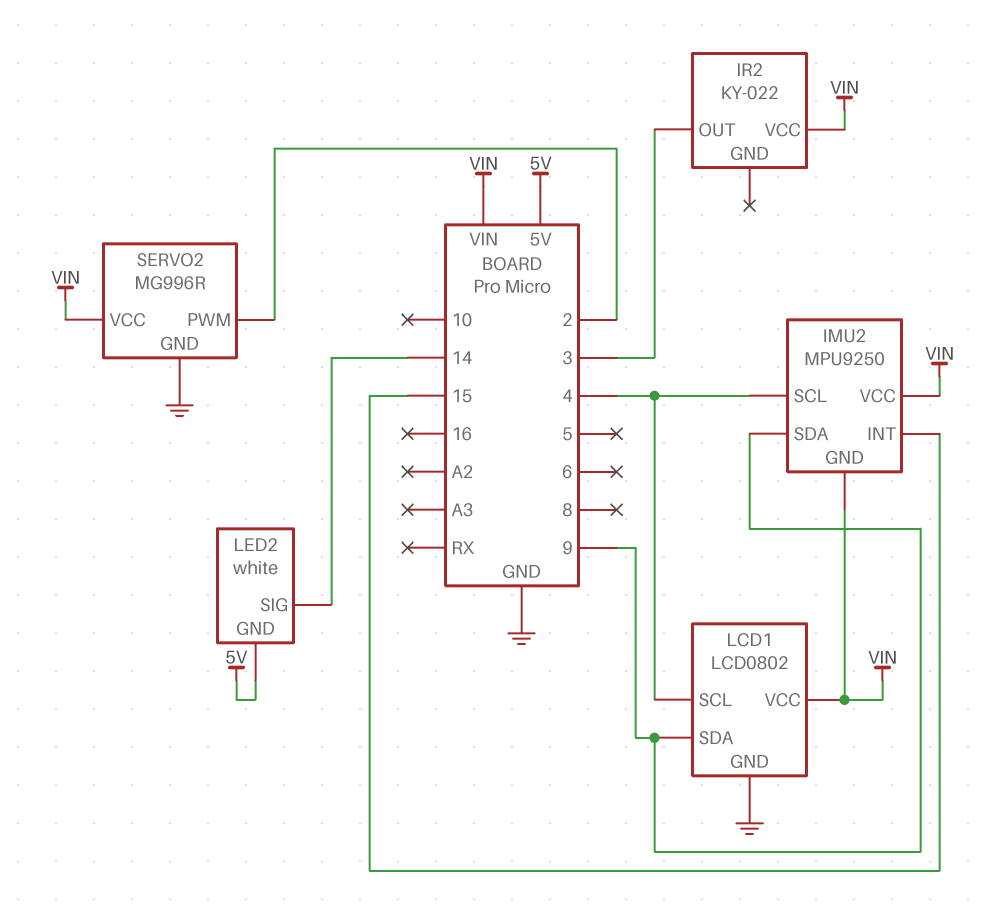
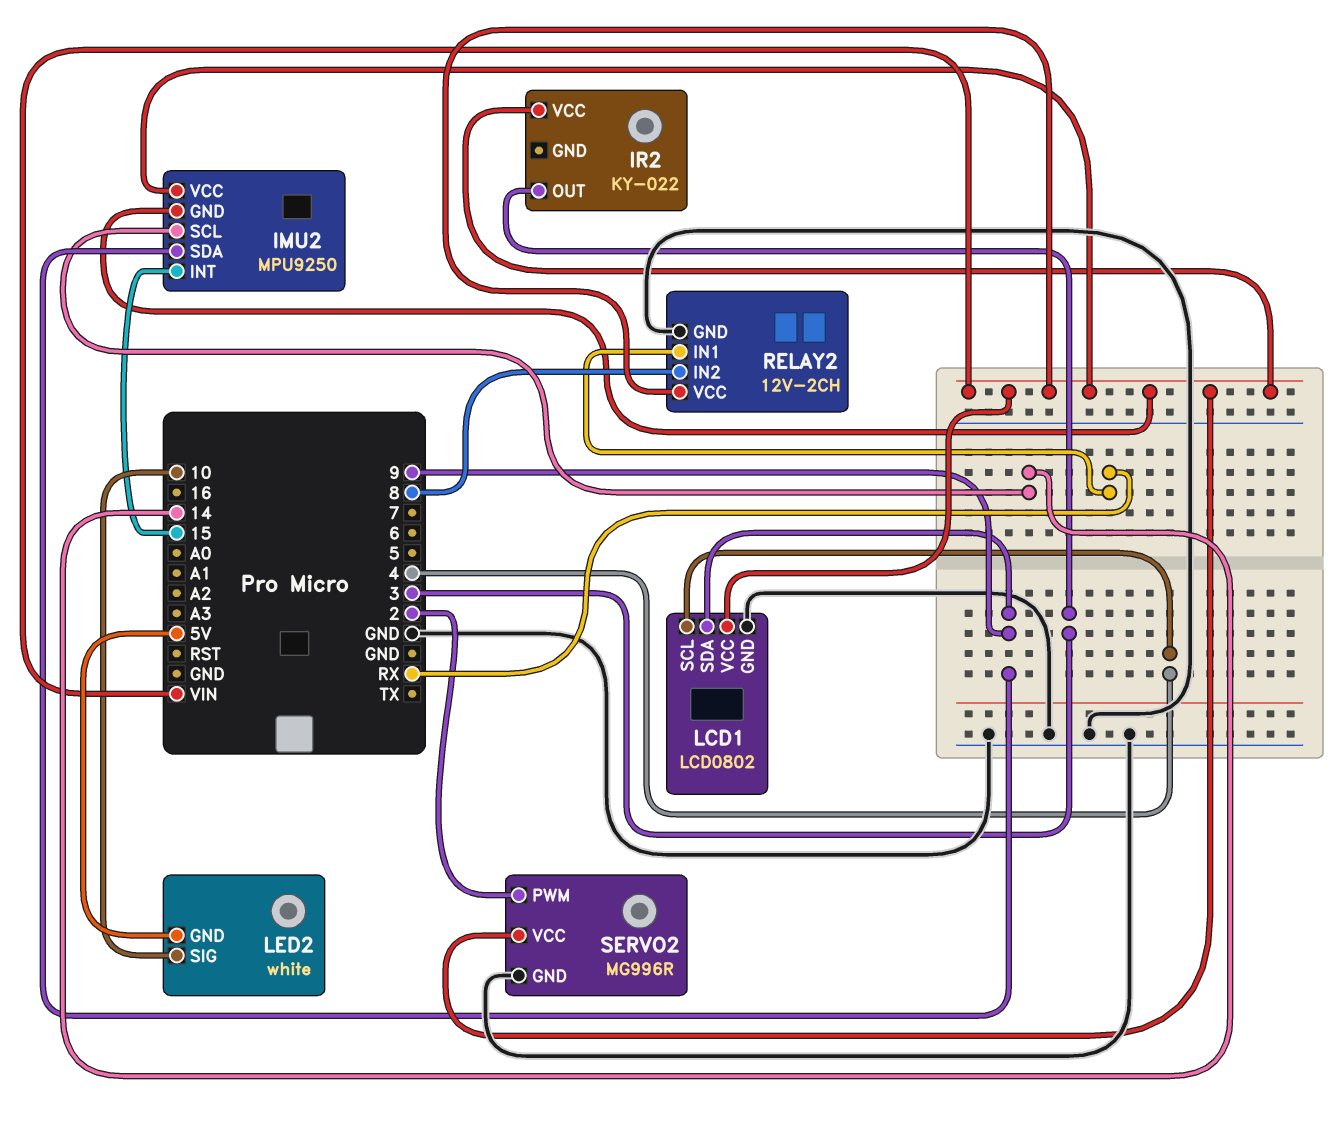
IMU2 pin SCL: 4 -> 14
LED2 pin SIG: 14 -> 10
RELAY2: none -> 12V-2CH
RELAY2 pin GND: none -> GND
RELAY2 pin IN1: none -> RX
RELAY2 pin IN2: none -> 8
RELAY2 pin VCC: none -> VIN

